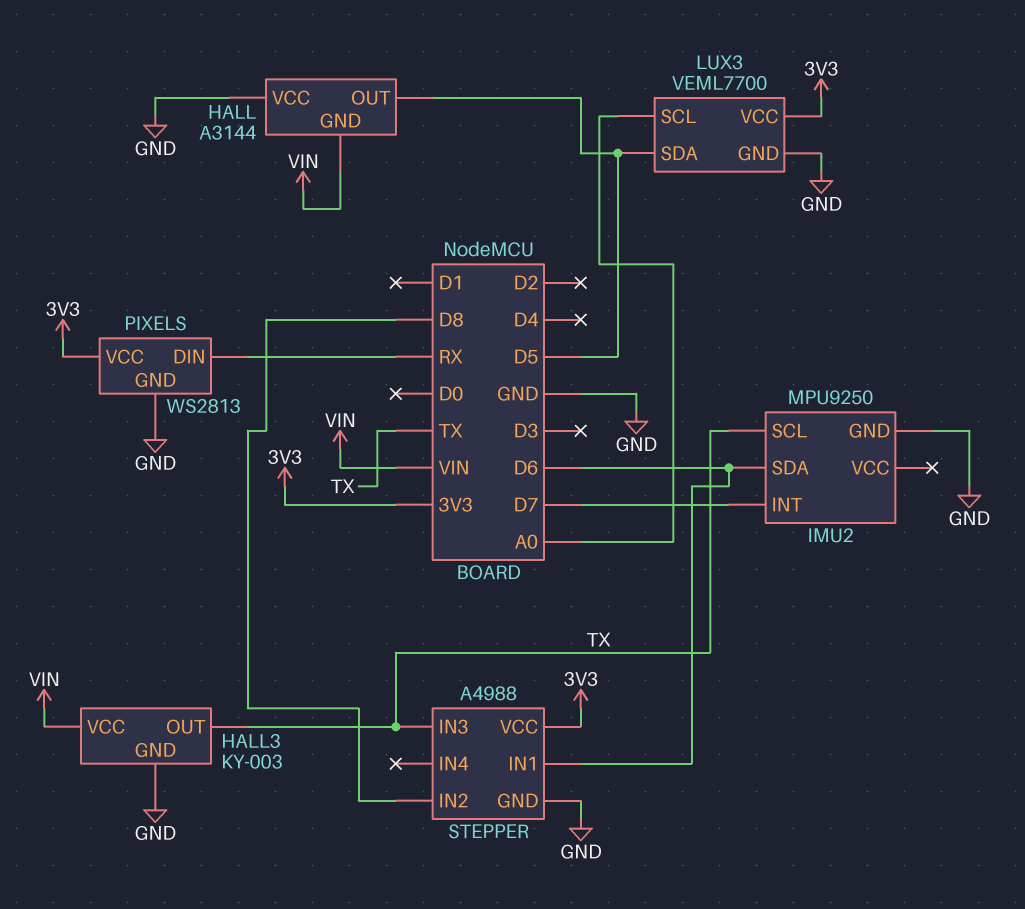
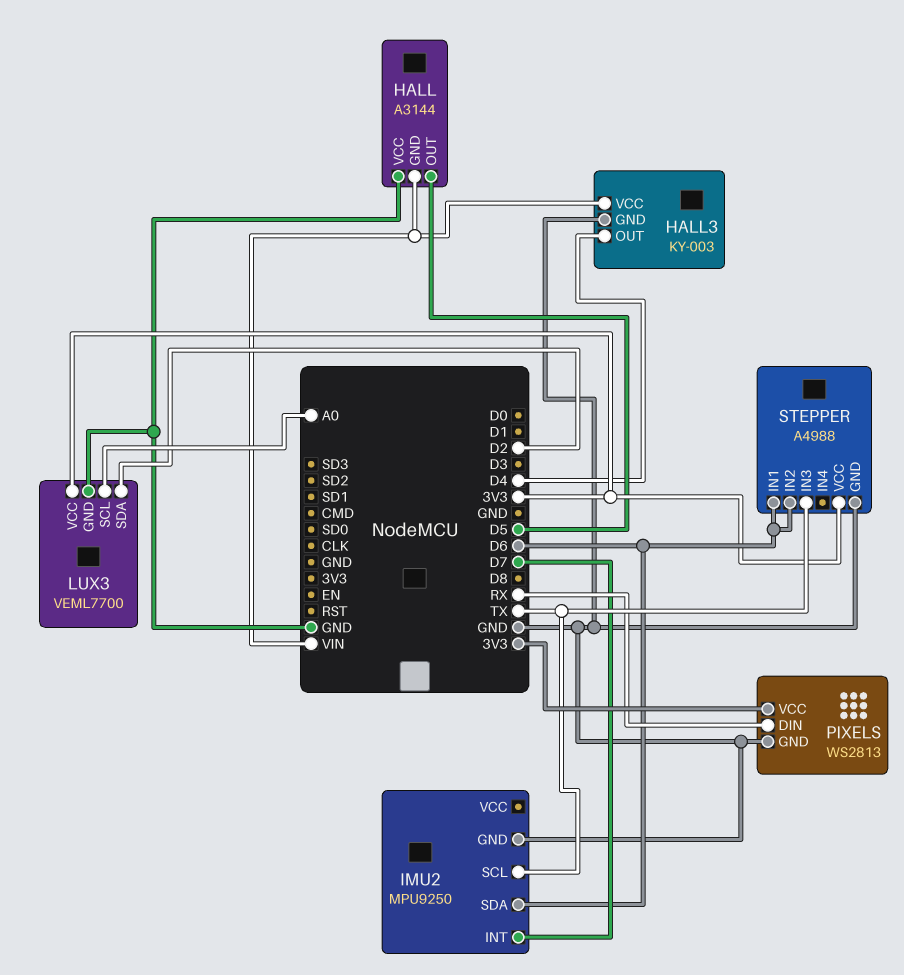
HALL3 pin OUT: TX -> D4
LUX3 pin SDA: D5 -> D2
STEPPER pin IN2: D8 -> D6

